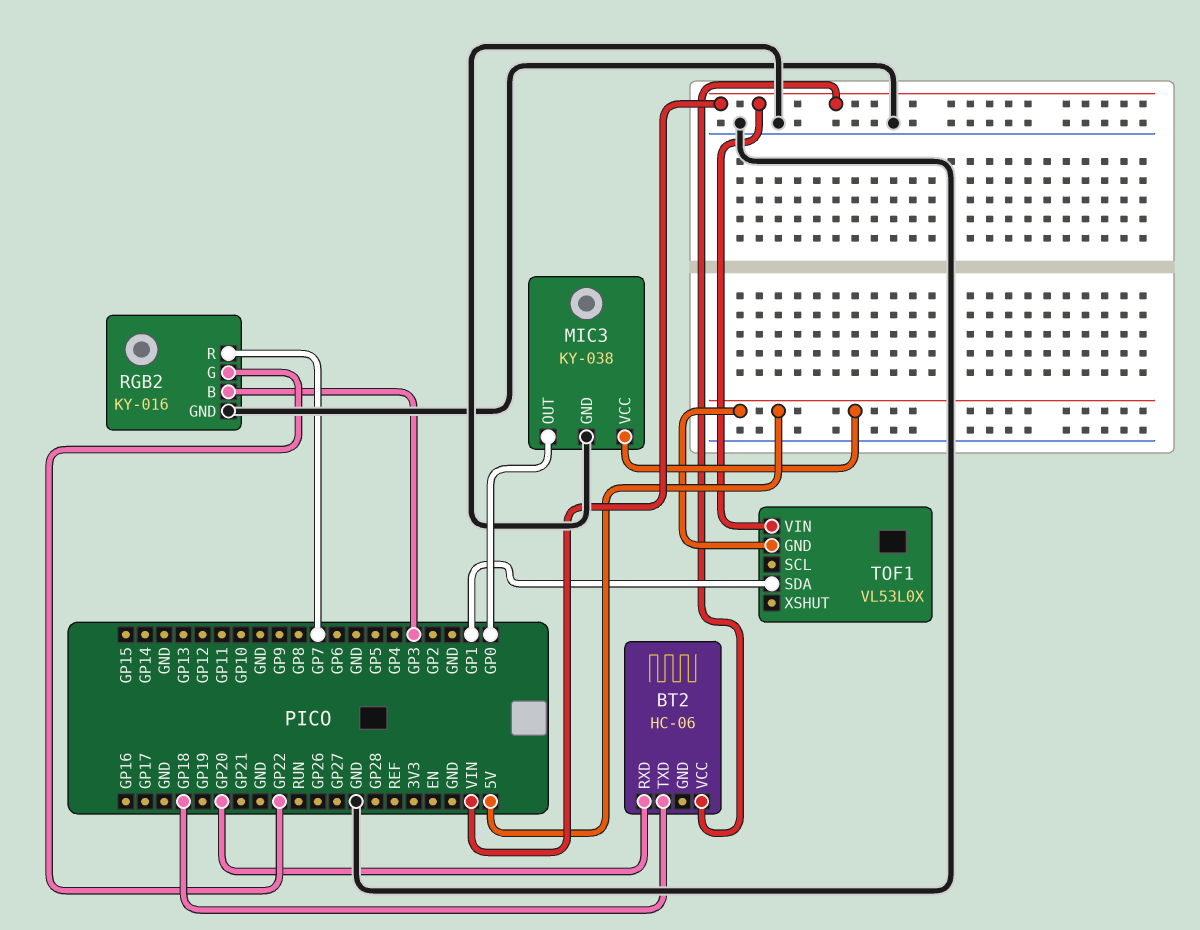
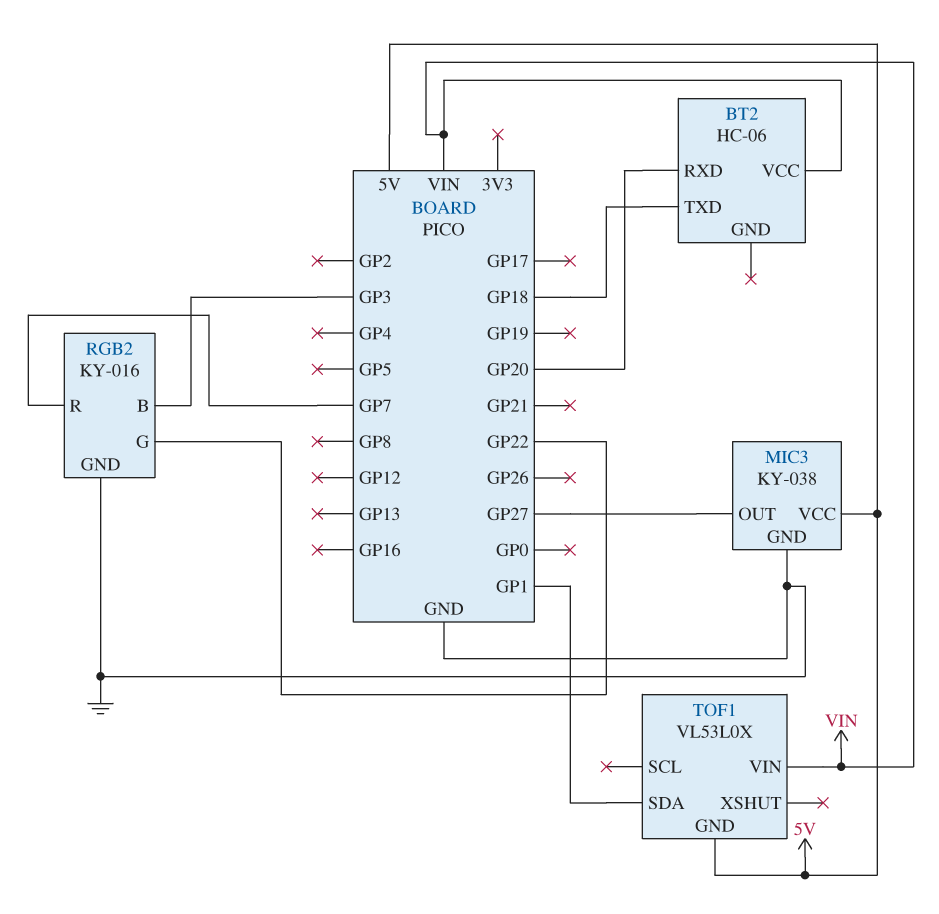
MIC3 pin OUT: GP0 -> GP27

